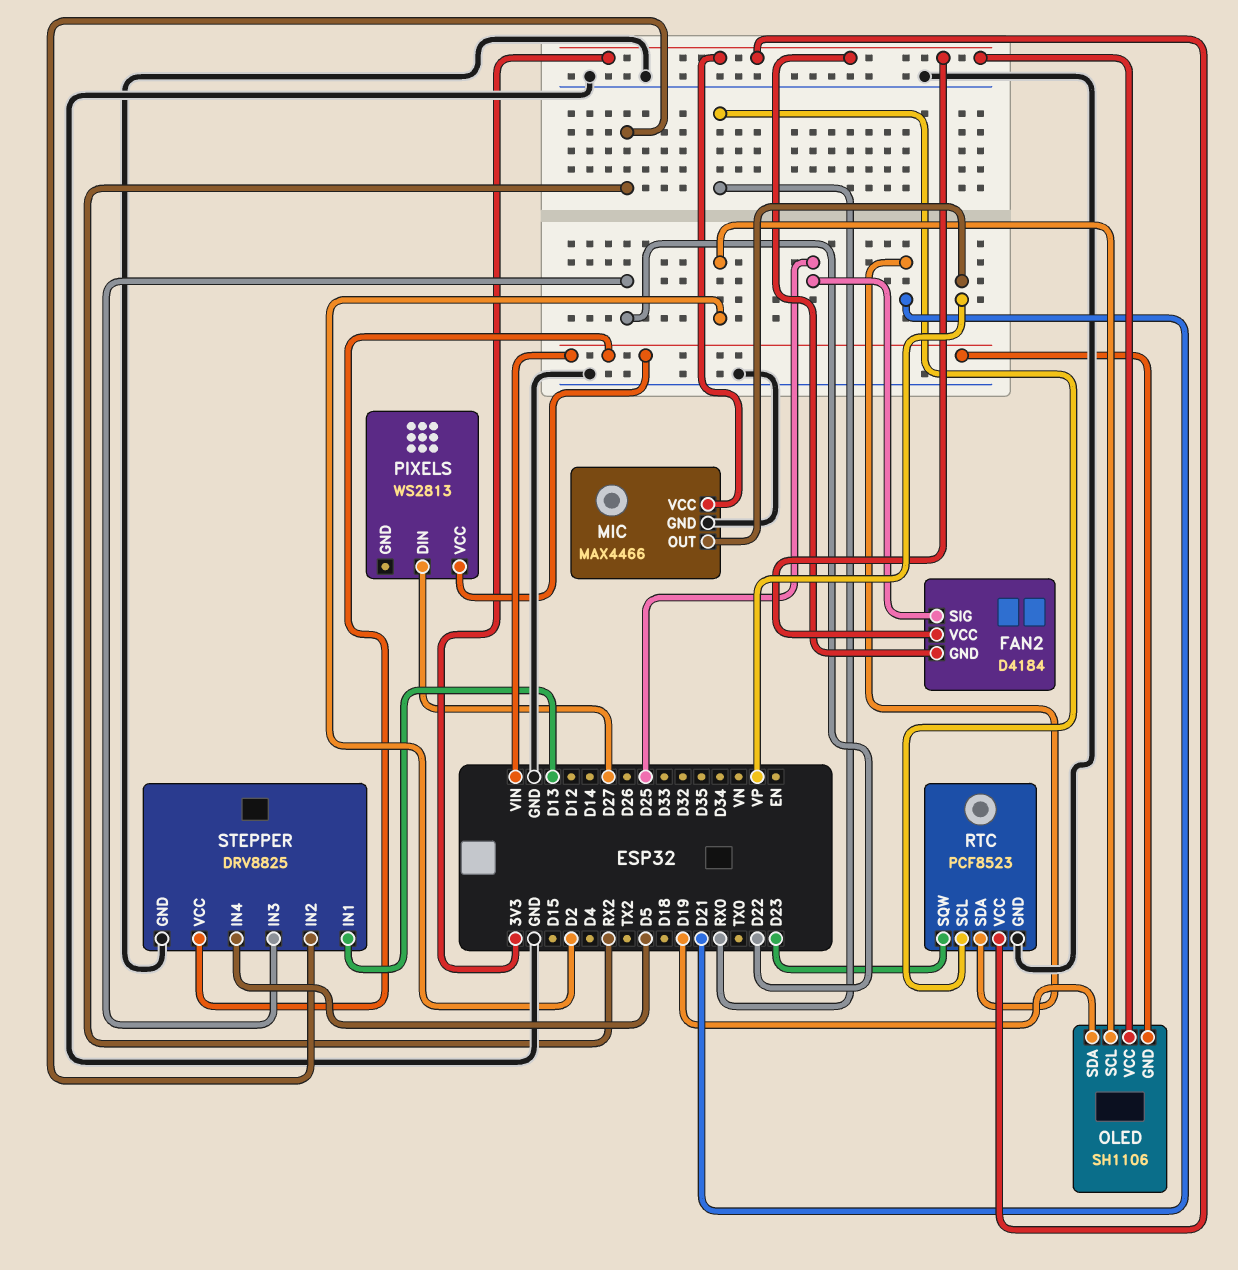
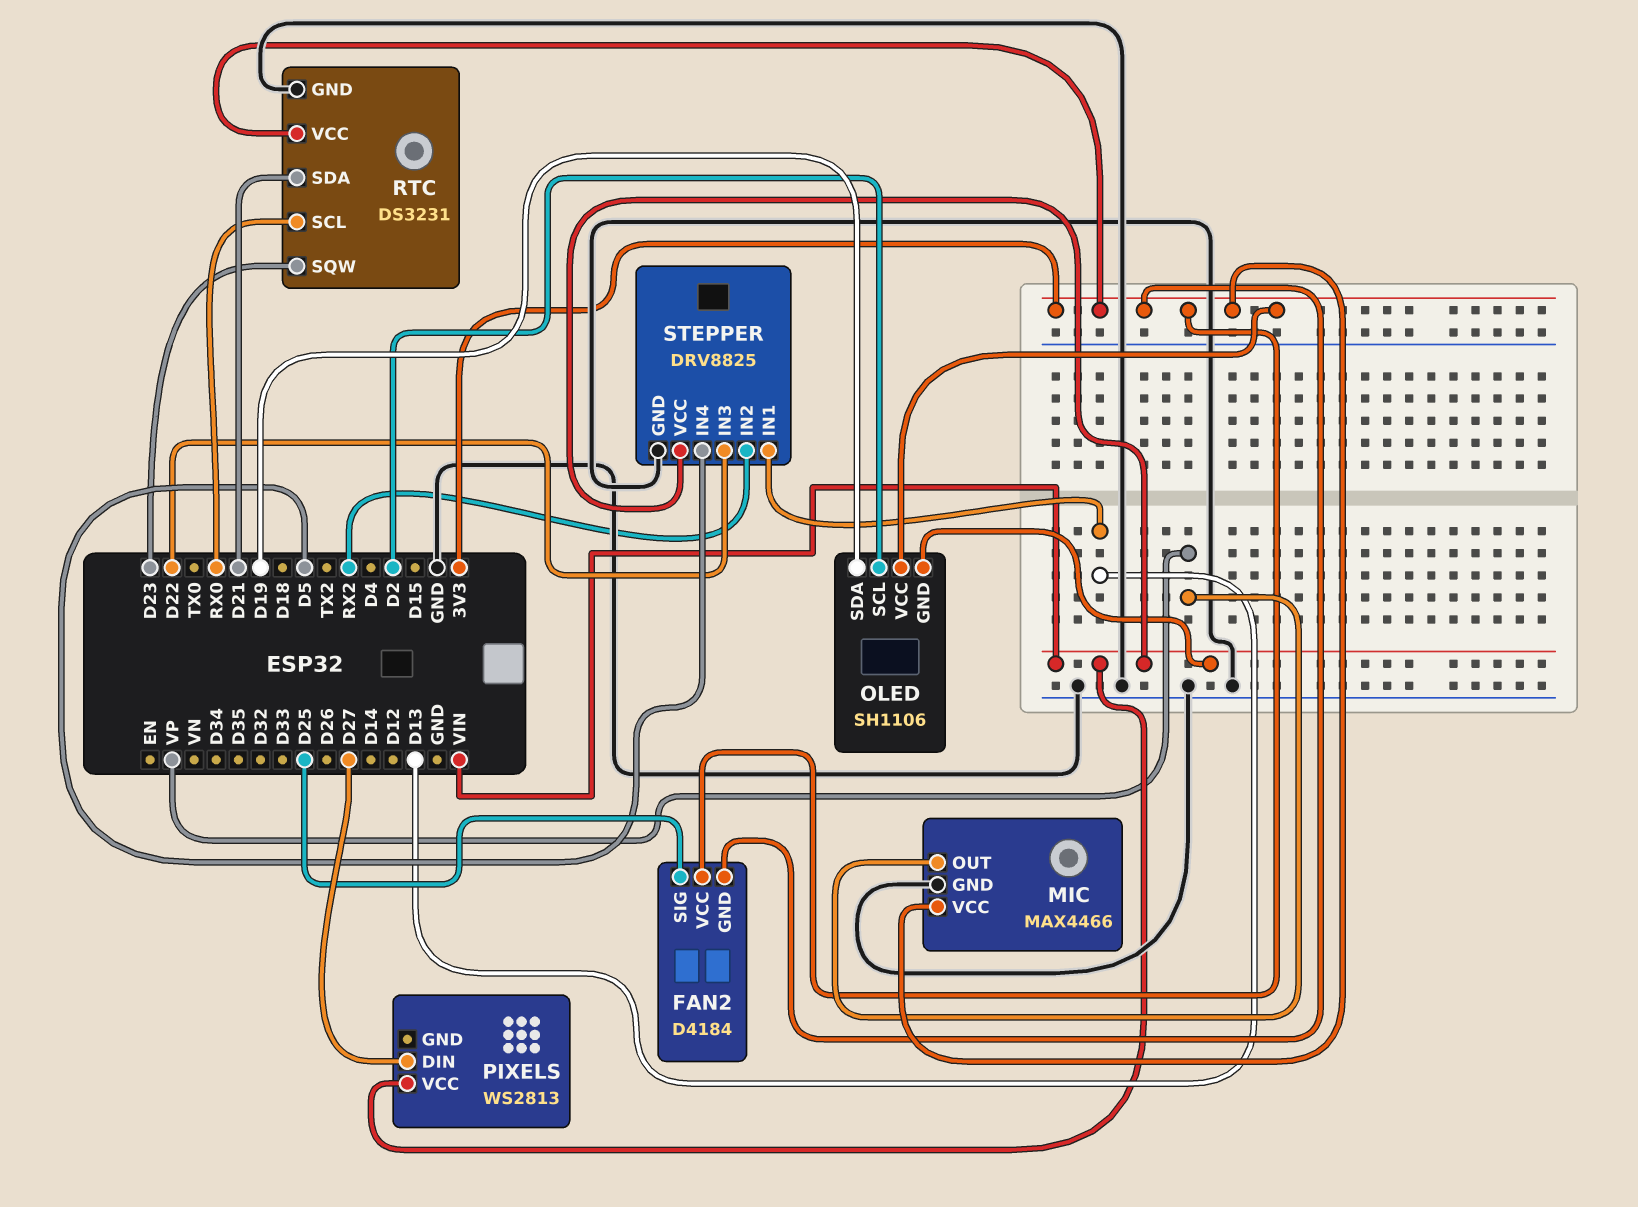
RTC: PCF8523 -> DS3231

